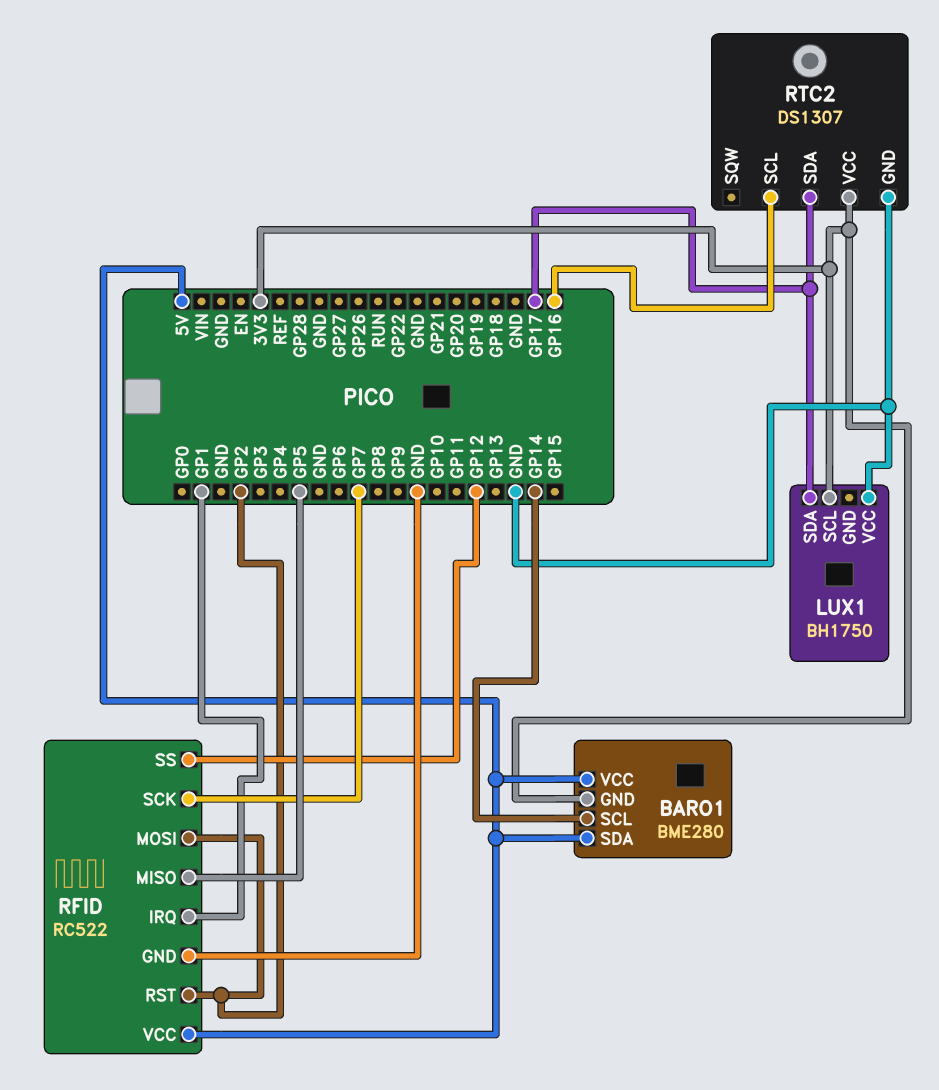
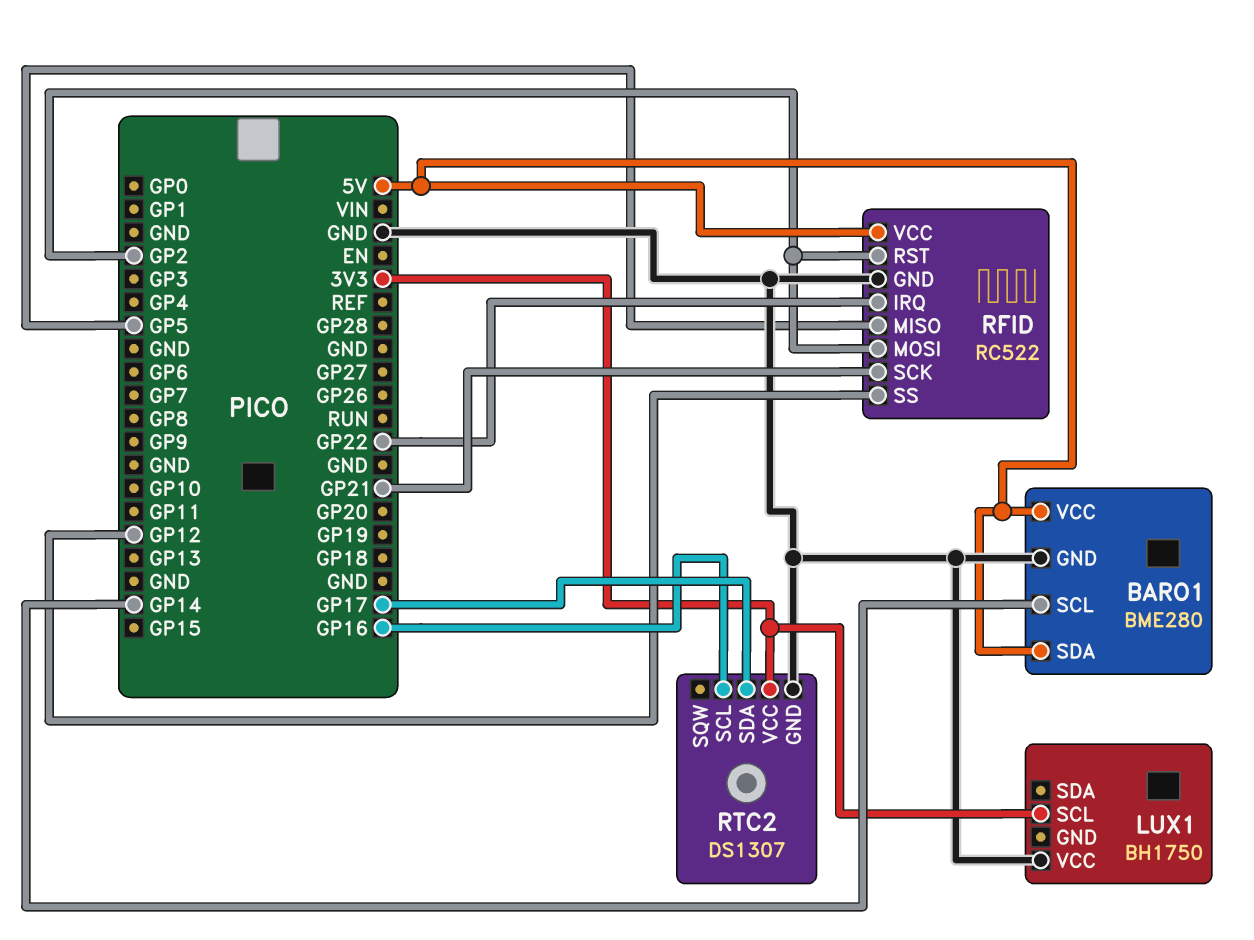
BARO1 pin GND: 3V3 -> GND
LUX1 pin SDA: GP17 -> none
RFID pin IRQ: GP1 -> GP22
RFID pin SCK: GP7 -> GP21

